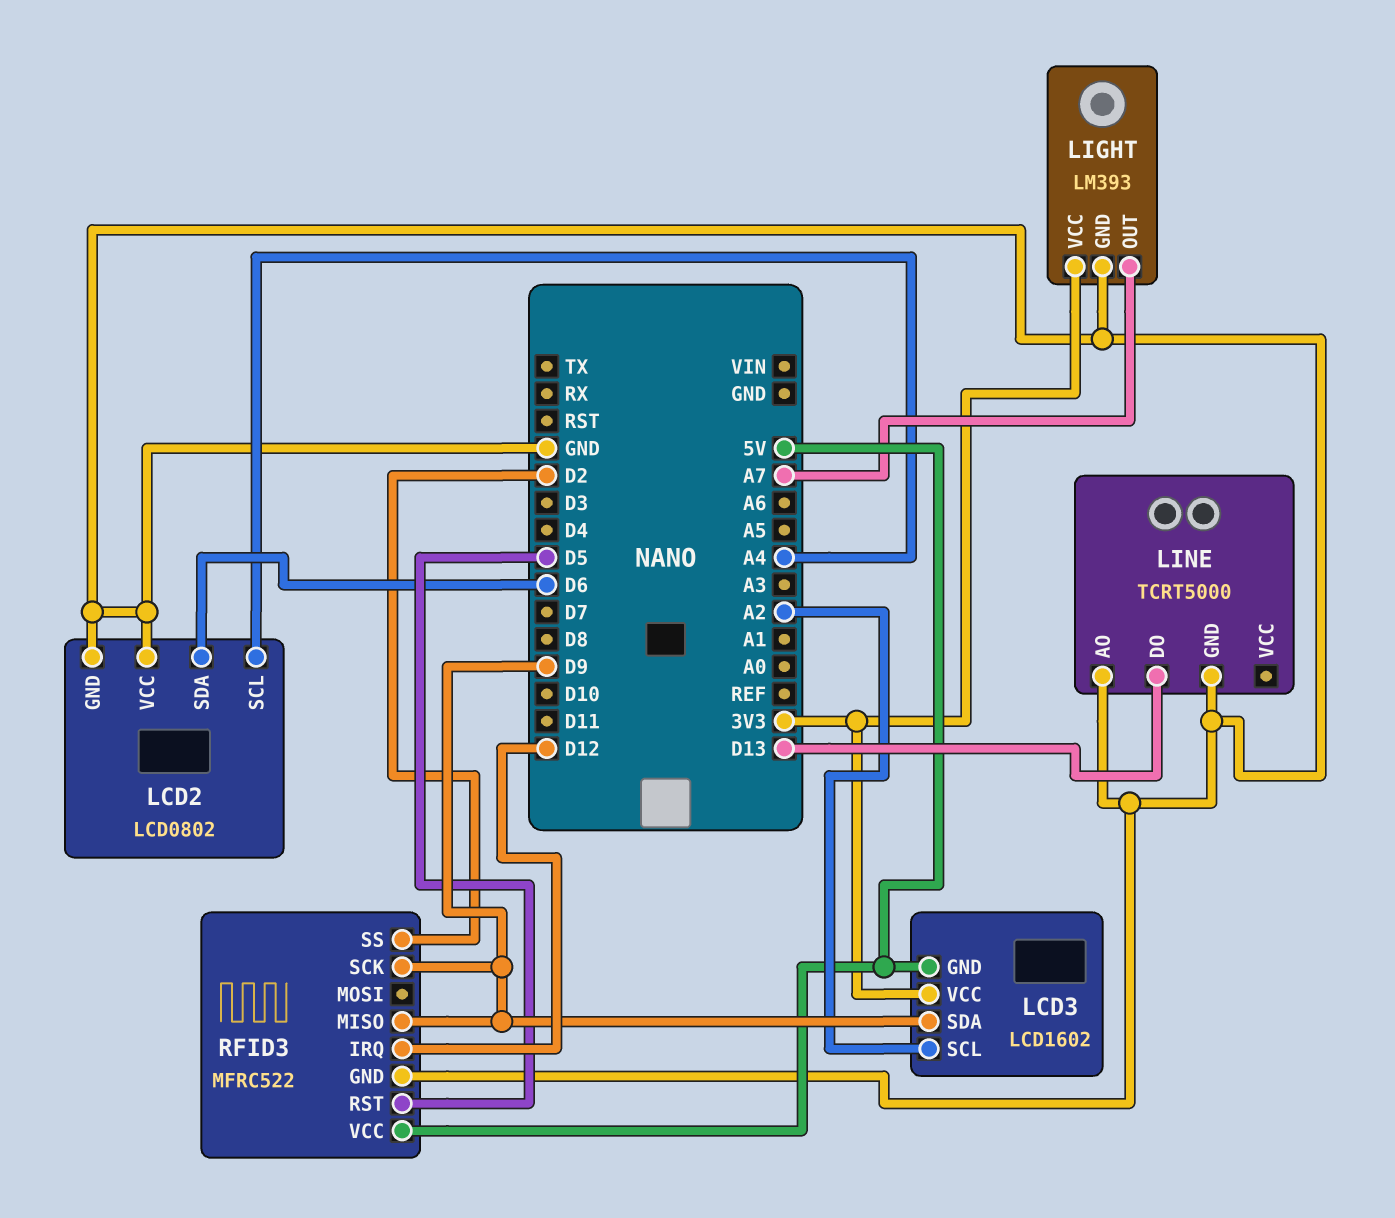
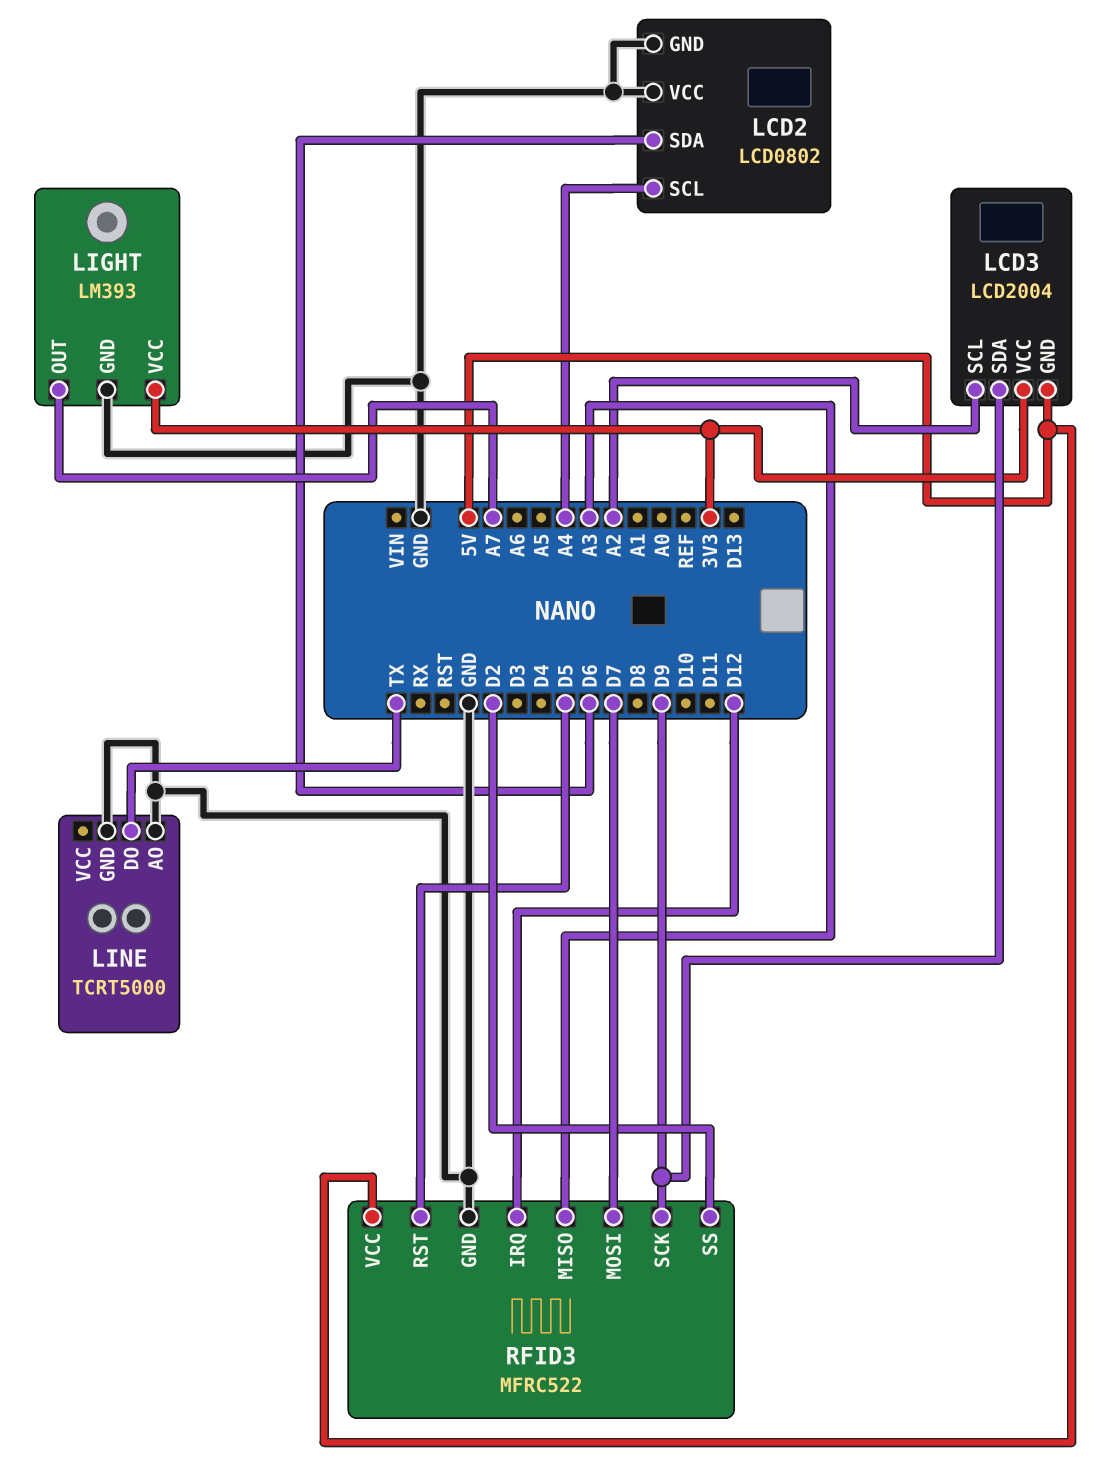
LCD3: LCD1602 -> LCD2004
LINE pin DO: D13 -> TX
RFID3 pin MISO: D9 -> A3
RFID3 pin MOSI: none -> D7

